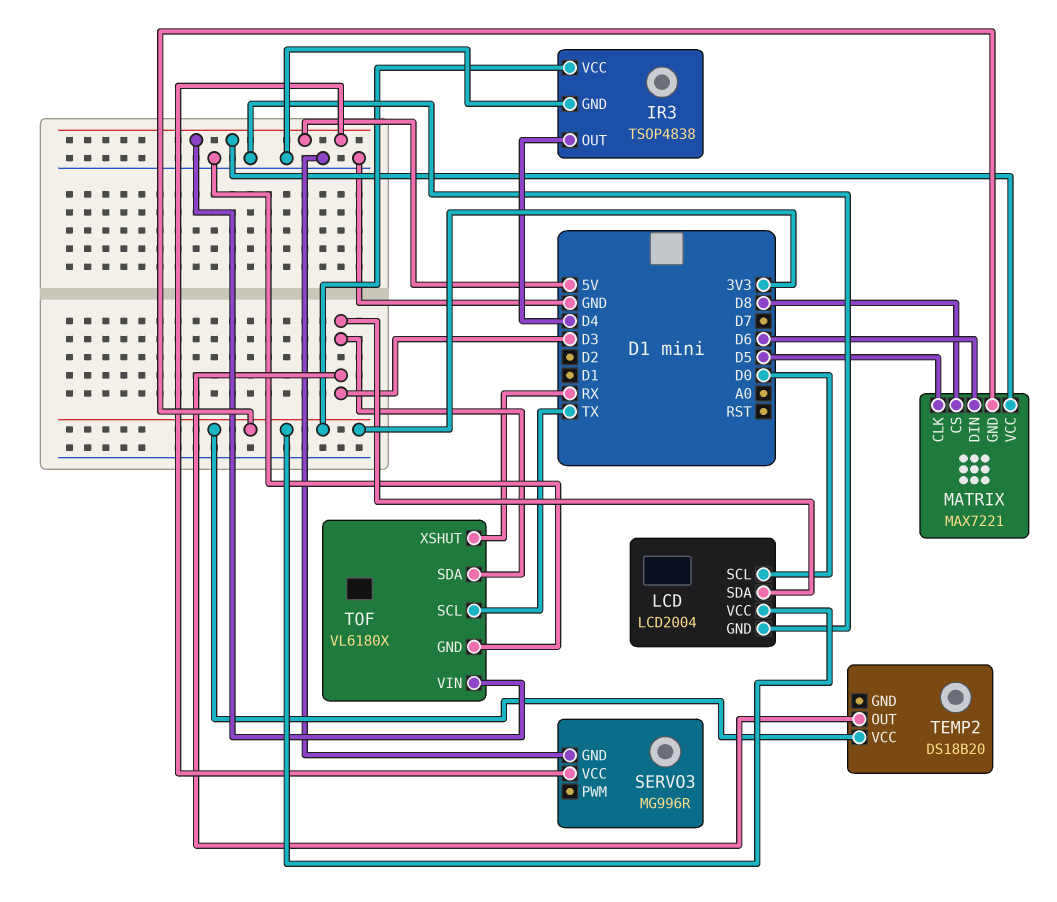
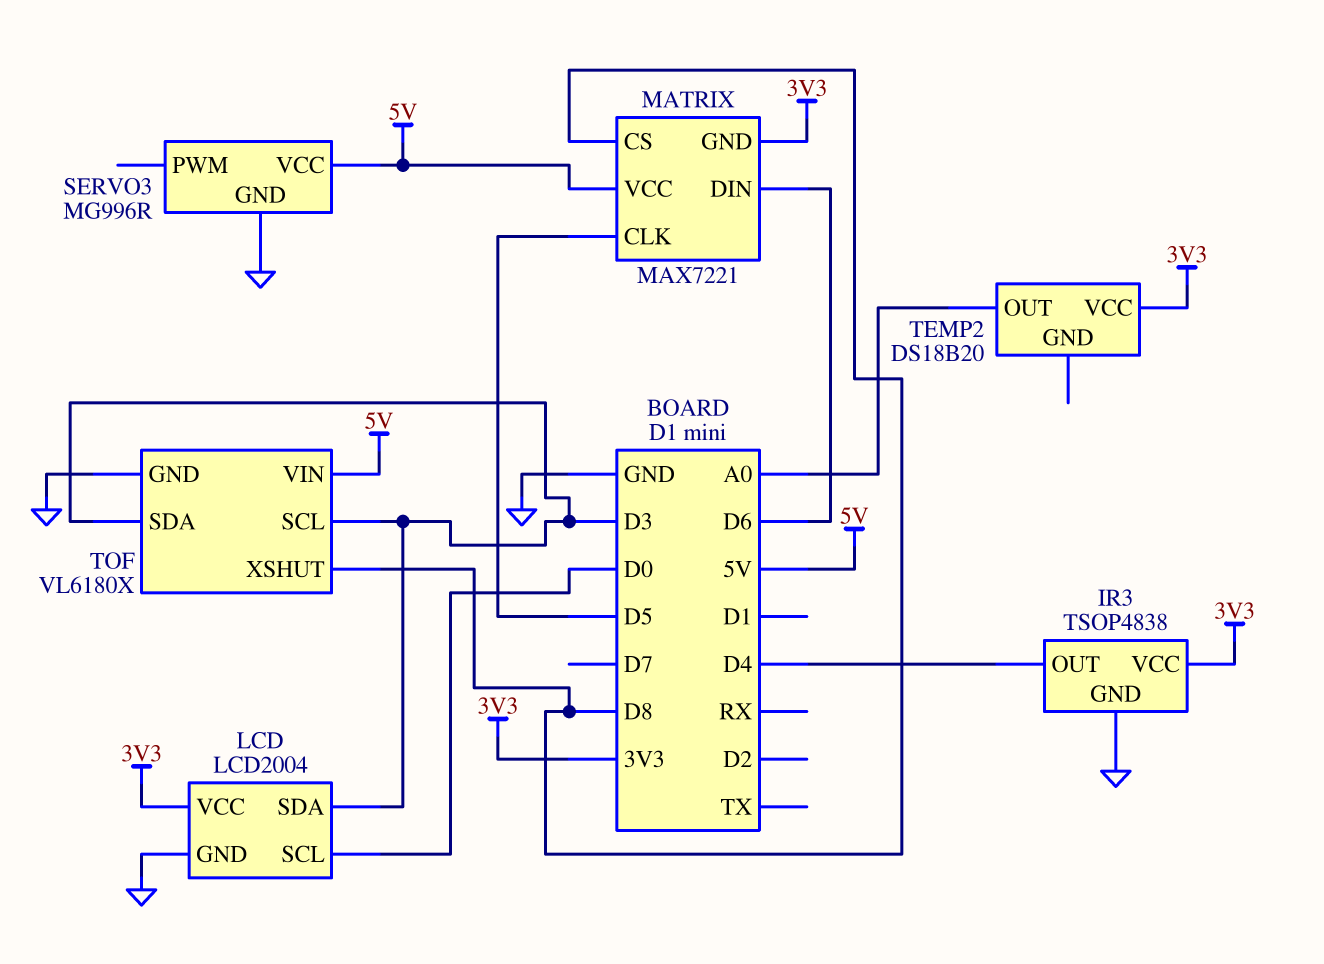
TEMP2 pin OUT: D3 -> A0
TOF pin SCL: TX -> D3
TOF pin XSHUT: RX -> D8

